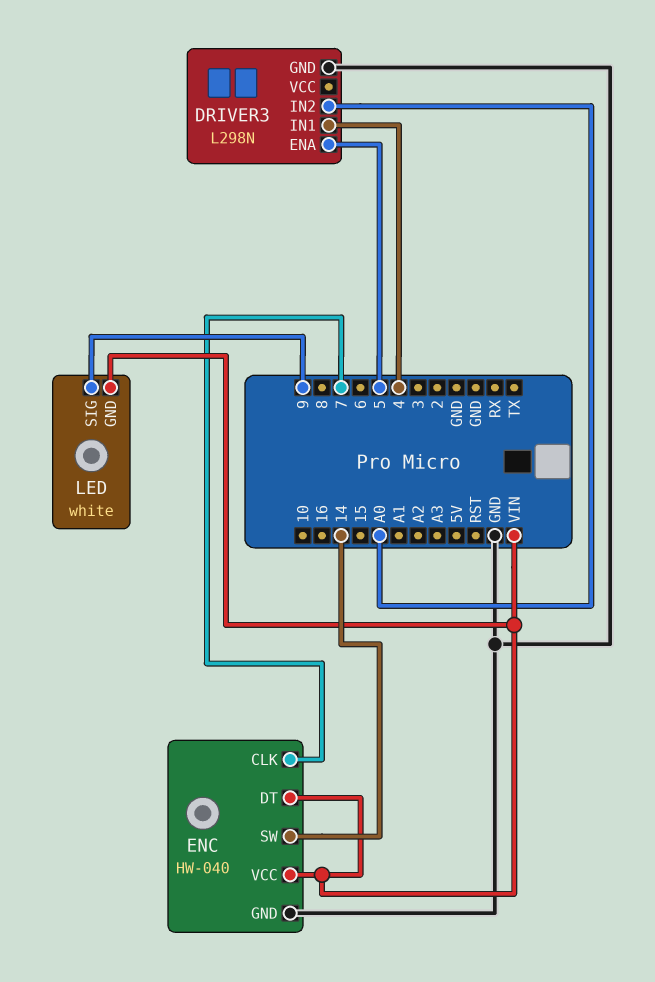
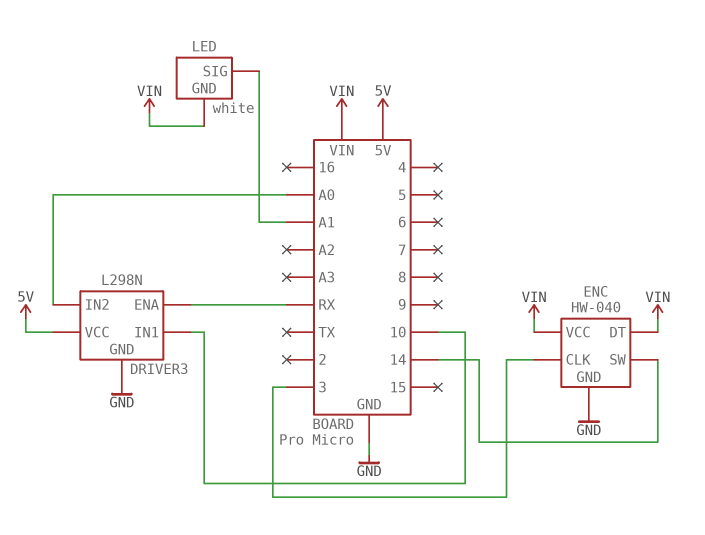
DRIVER3 pin ENA: 5 -> RX
DRIVER3 pin IN1: 4 -> 10
DRIVER3 pin VCC: none -> 5V
ENC pin CLK: 7 -> 3
LED pin SIG: 9 -> A1

